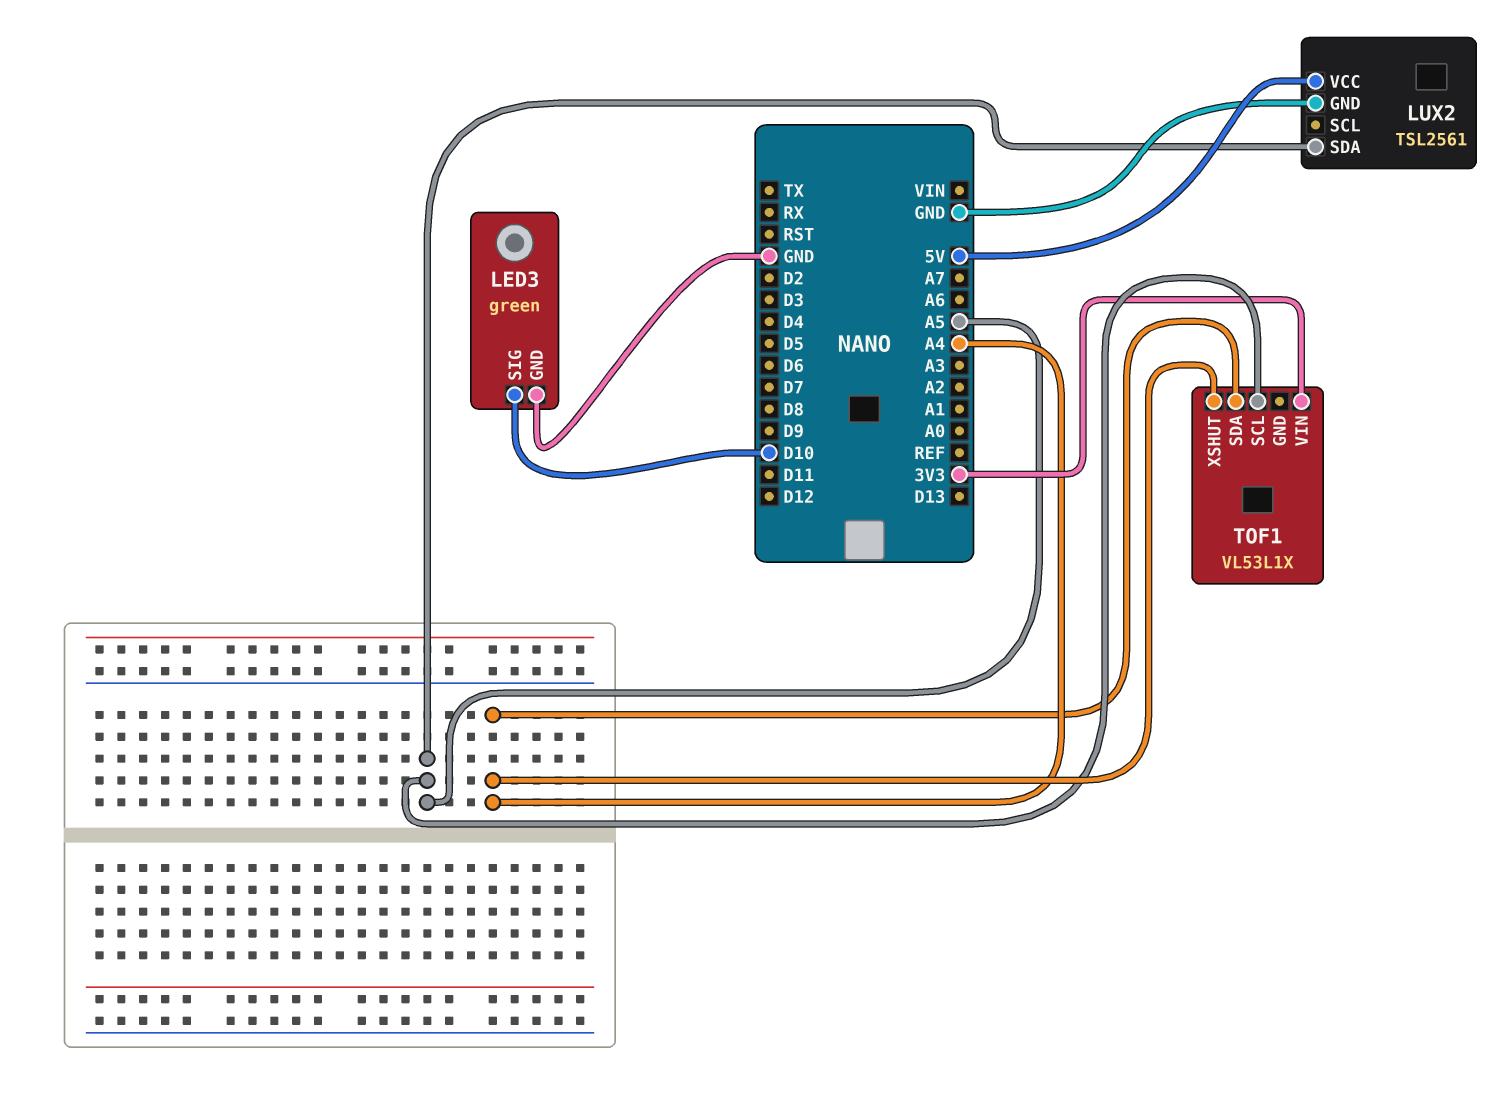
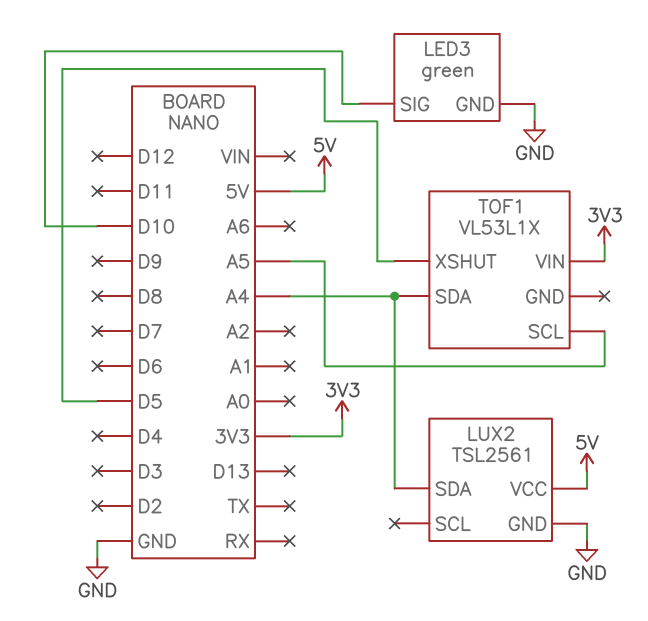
LUX2 pin SDA: A5 -> A4
TOF1 pin XSHUT: A4 -> D5

